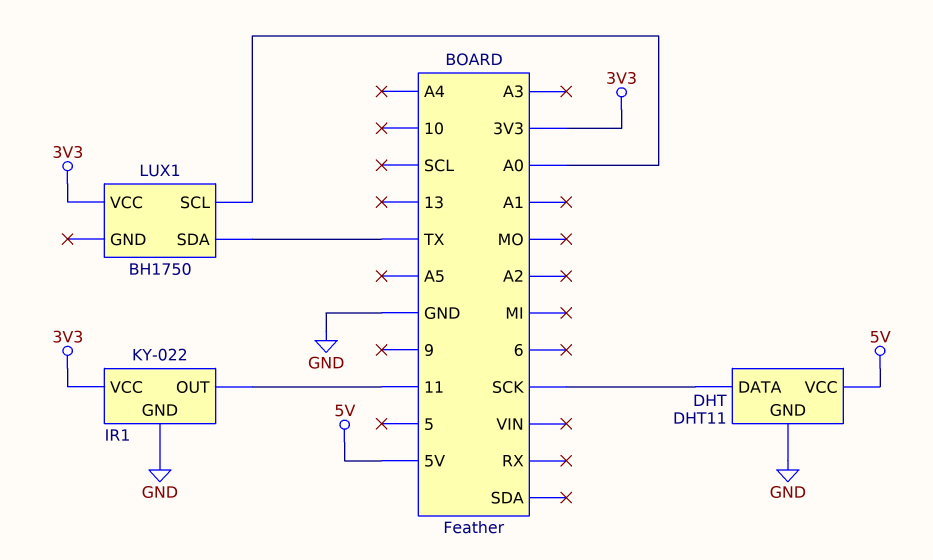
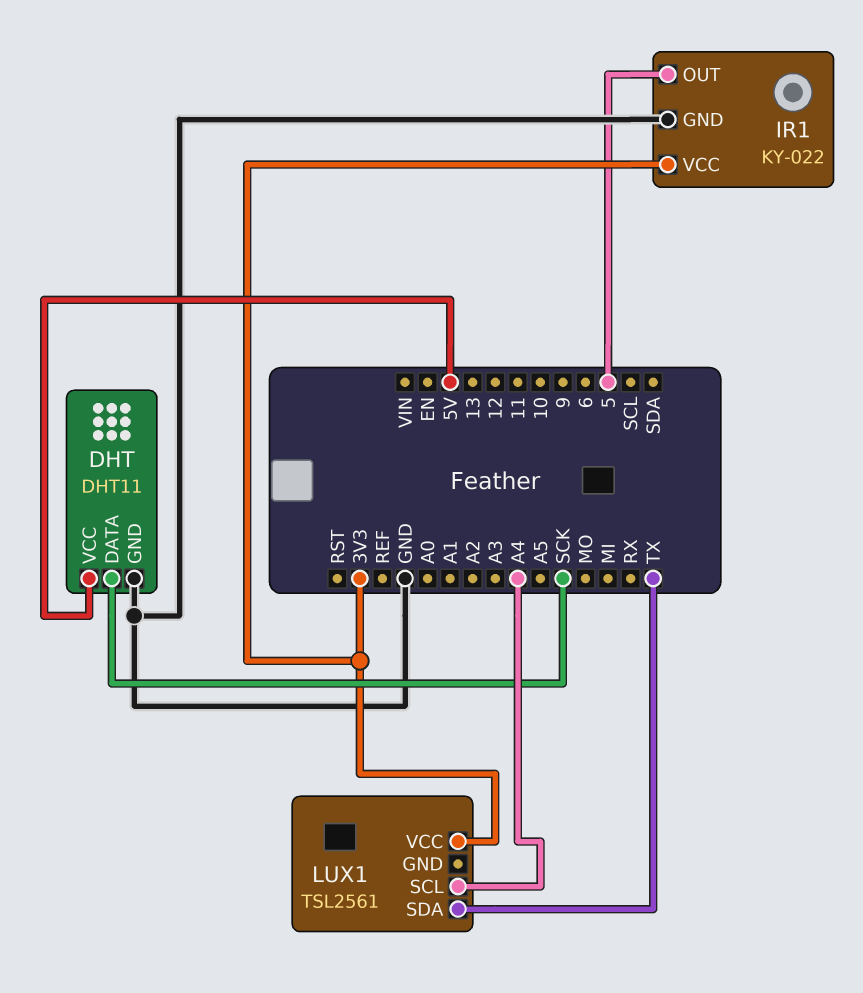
IR1 pin OUT: 11 -> 5
LUX1: BH1750 -> TSL2561
LUX1 pin SCL: A0 -> A4

